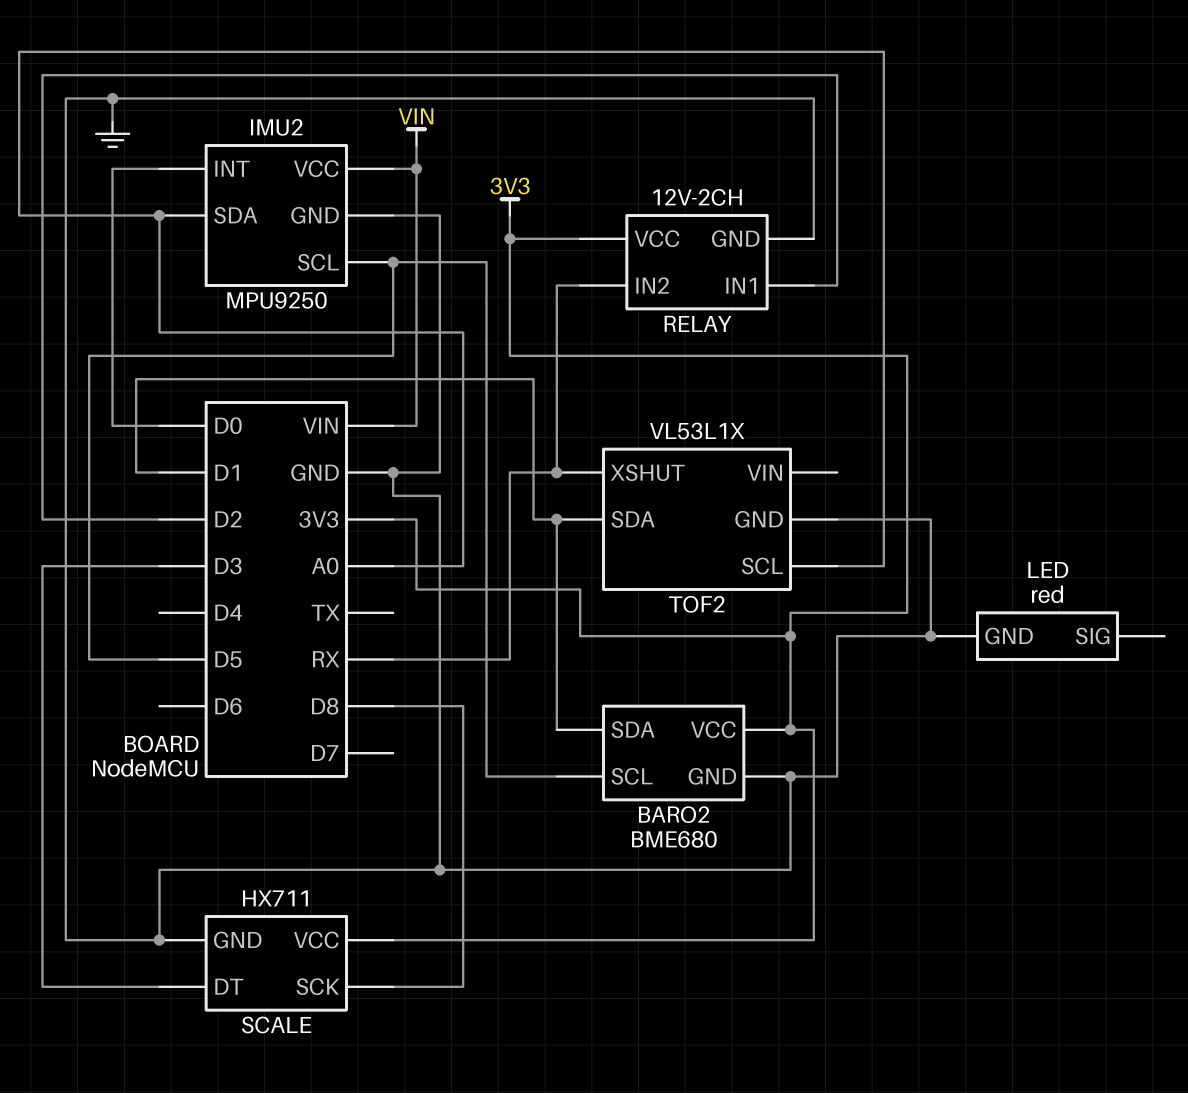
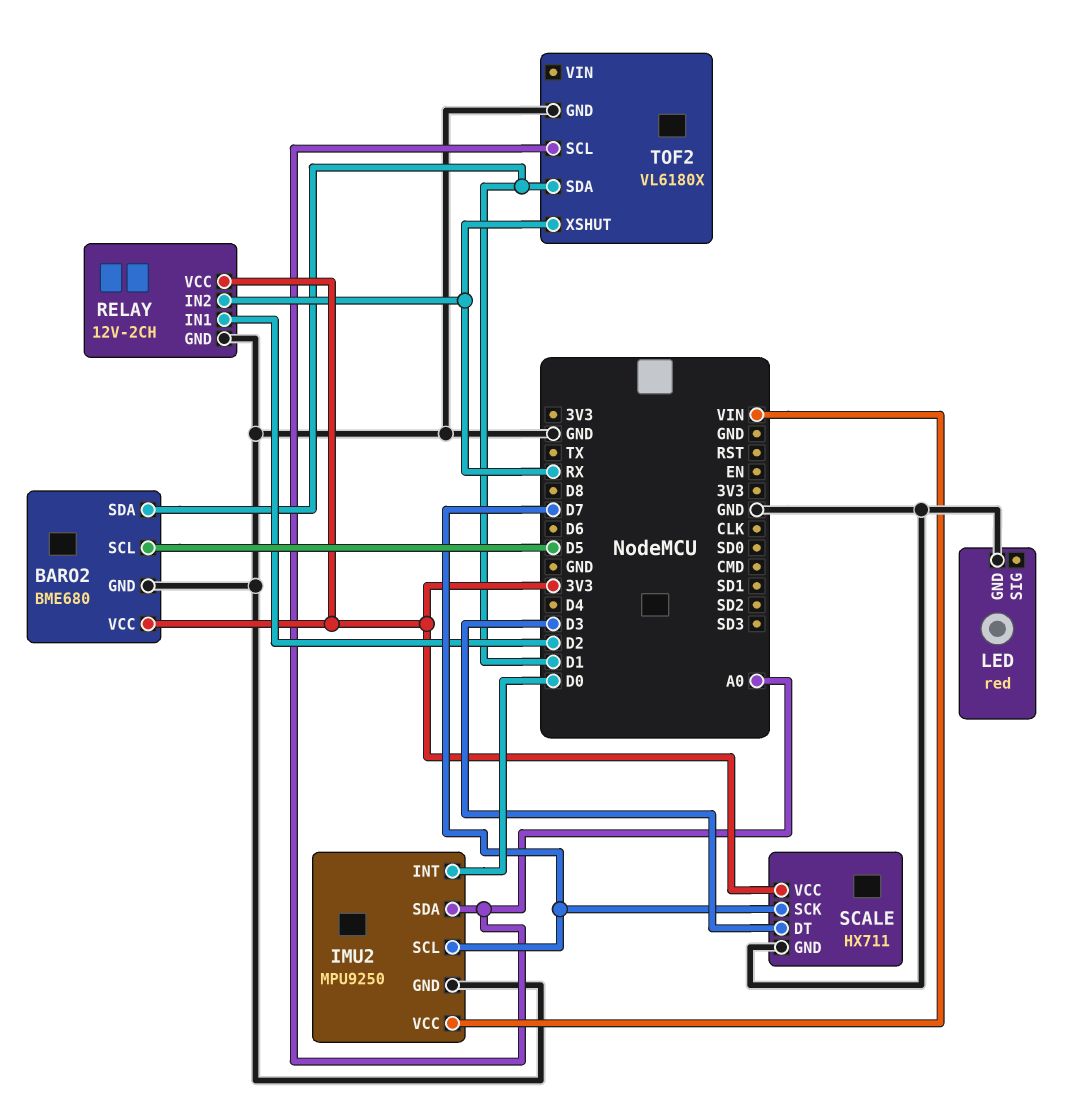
IMU2 pin SCL: D5 -> D7
SCALE pin SCK: D8 -> D7
TOF2: VL53L1X -> VL6180X

